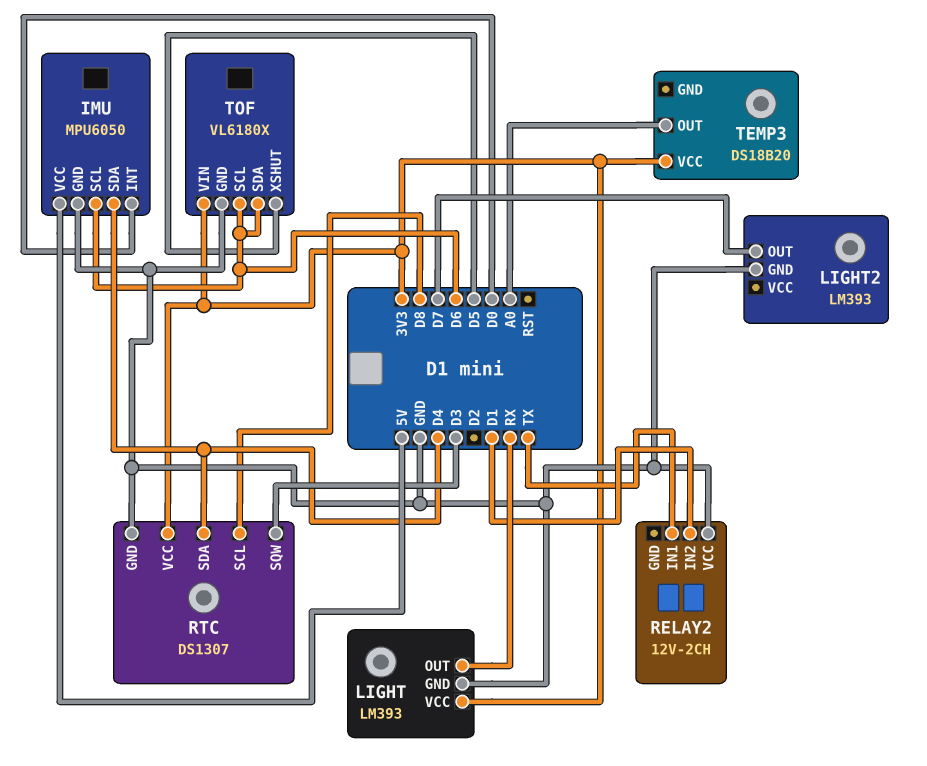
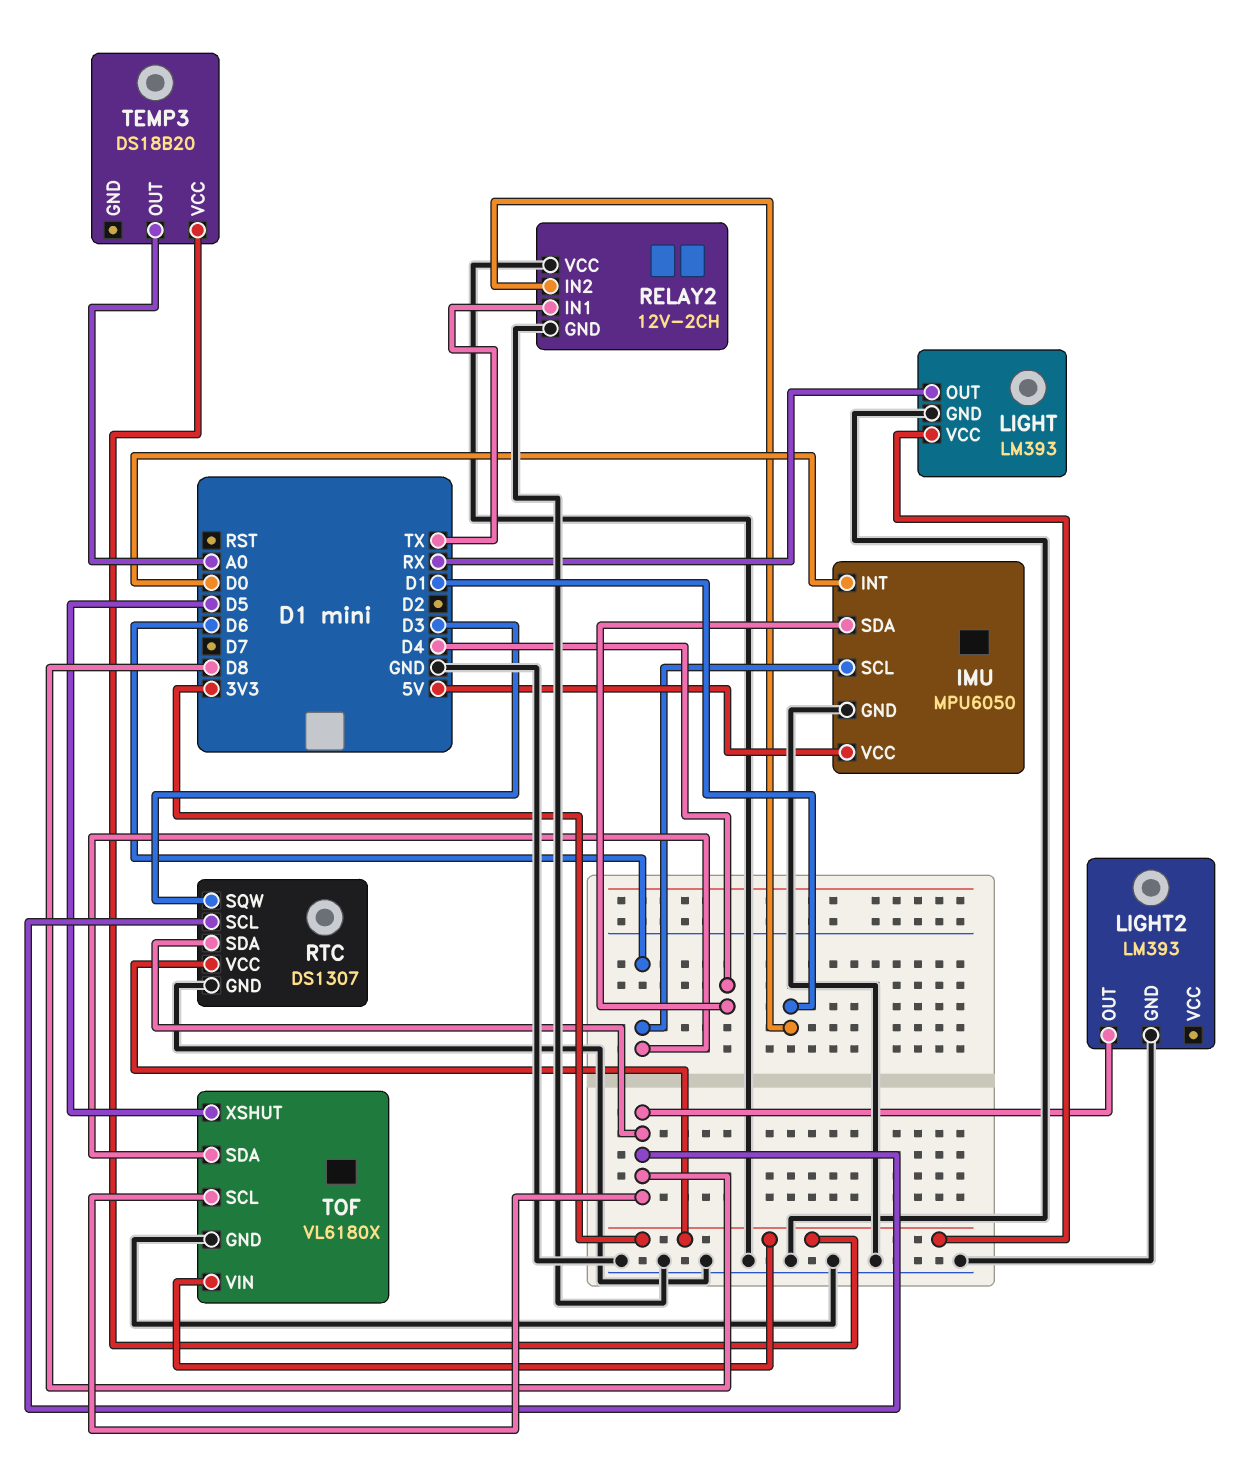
LIGHT2 pin OUT: D7 -> D8
RELAY2 pin GND: none -> GND
RTC pin SDA: D4 -> D8
TOF pin SCL: D6 -> D8

